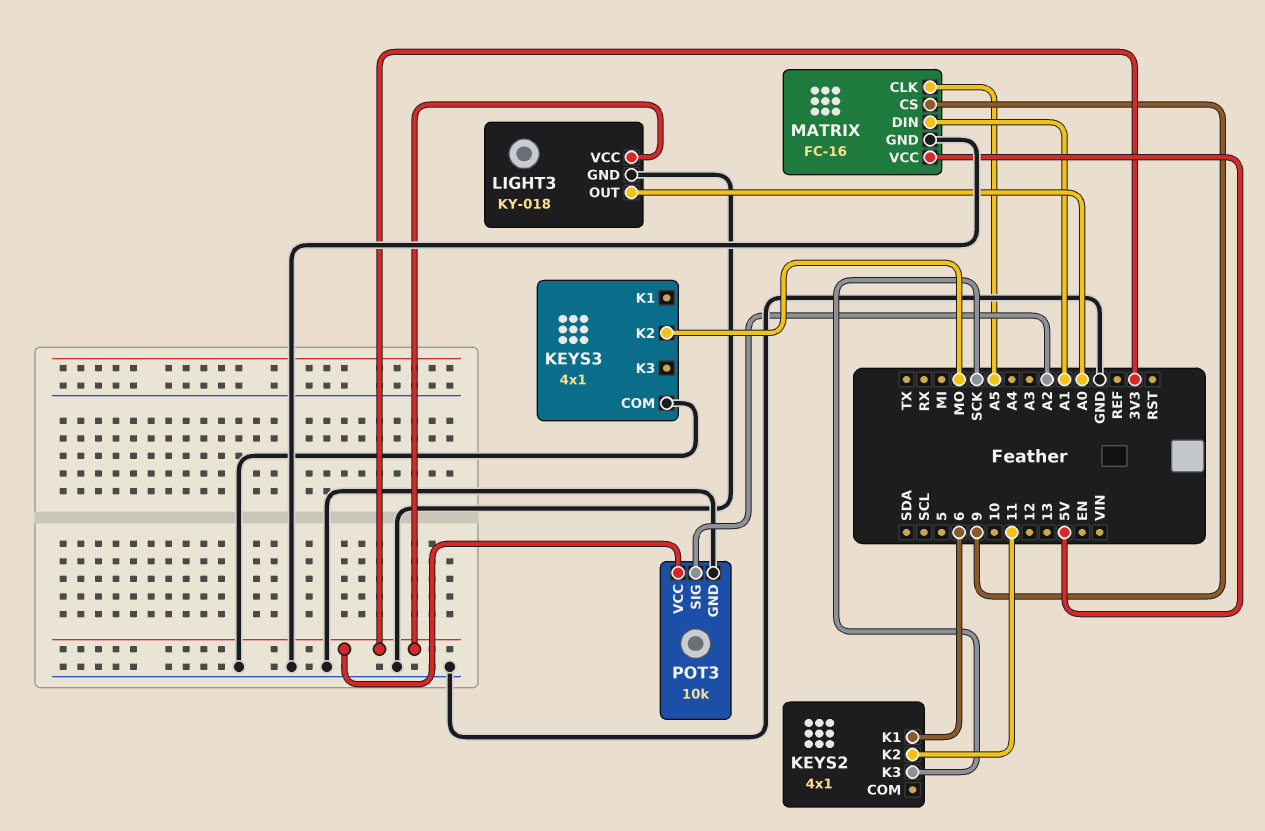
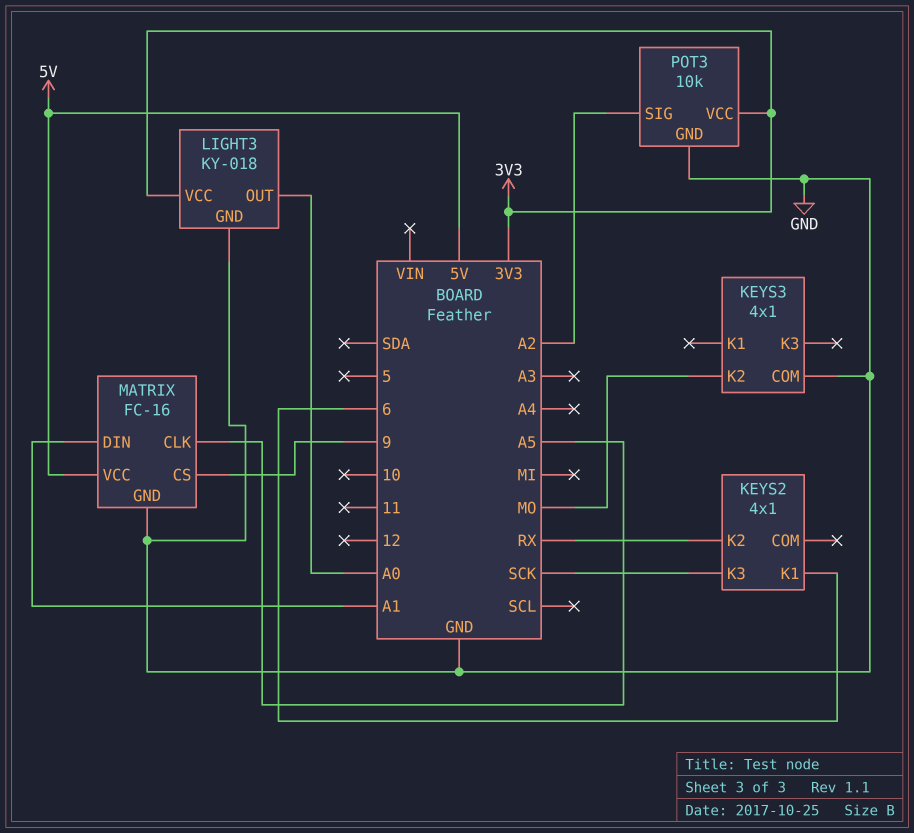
KEYS2 pin K2: 11 -> RX

